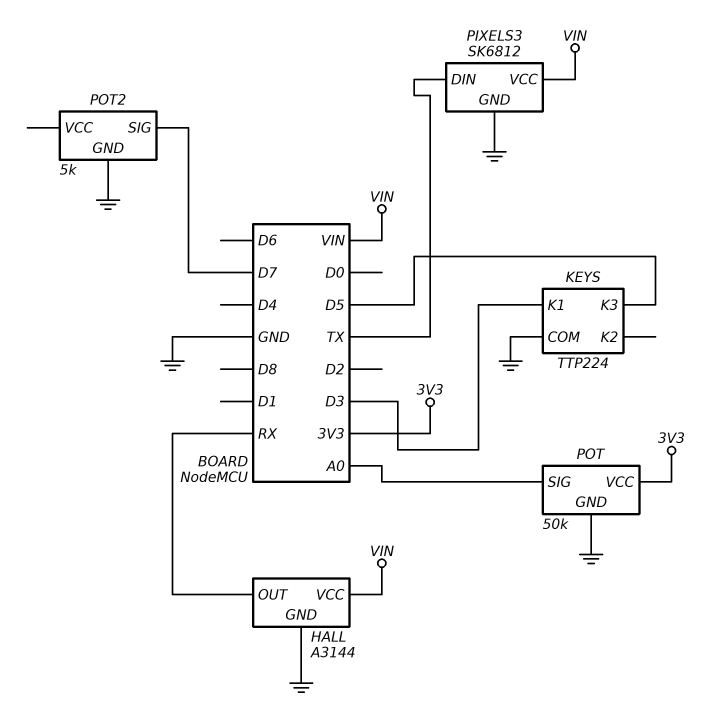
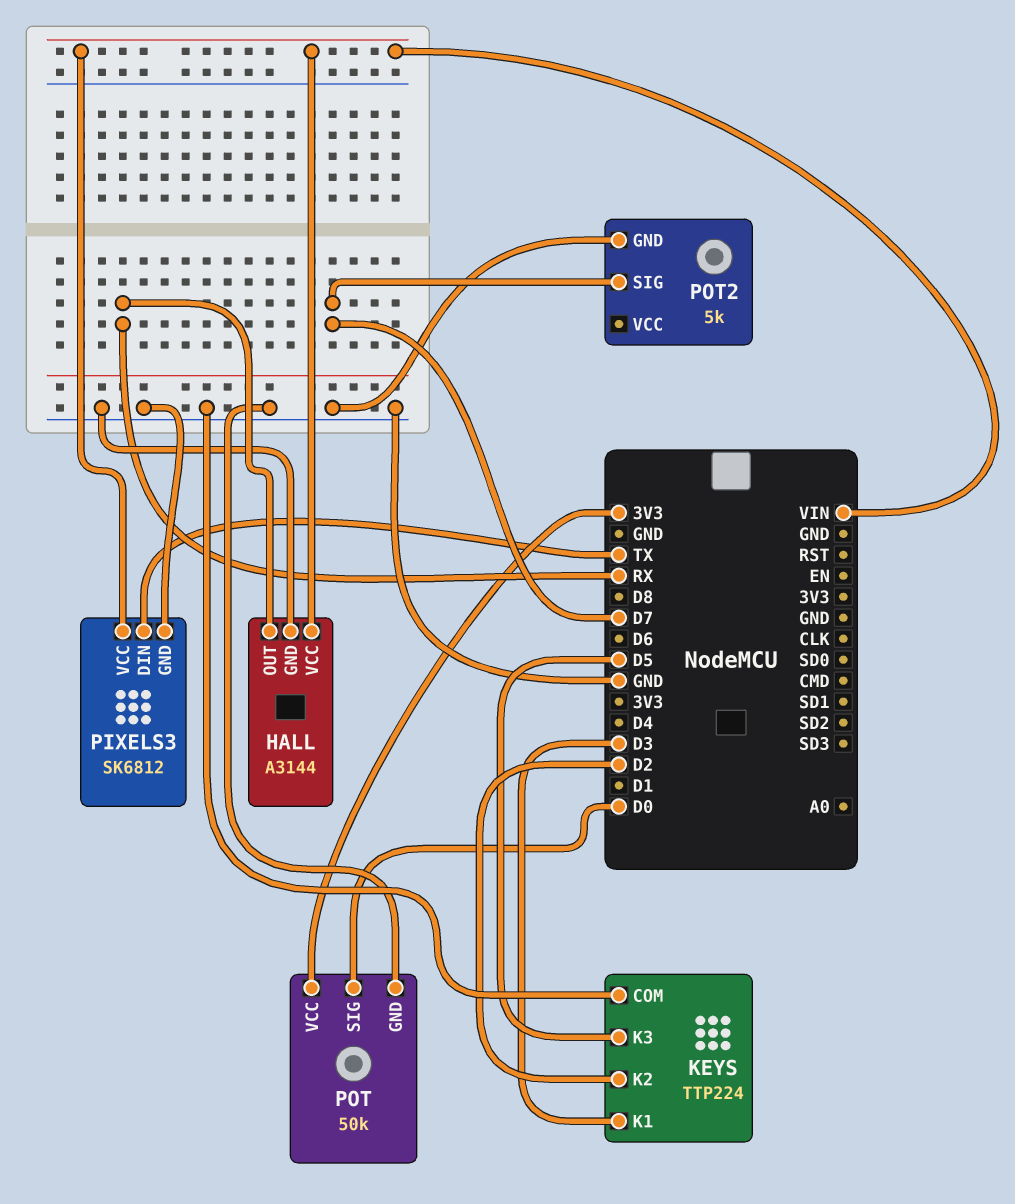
KEYS pin K2: none -> D2
POT pin SIG: A0 -> D0

